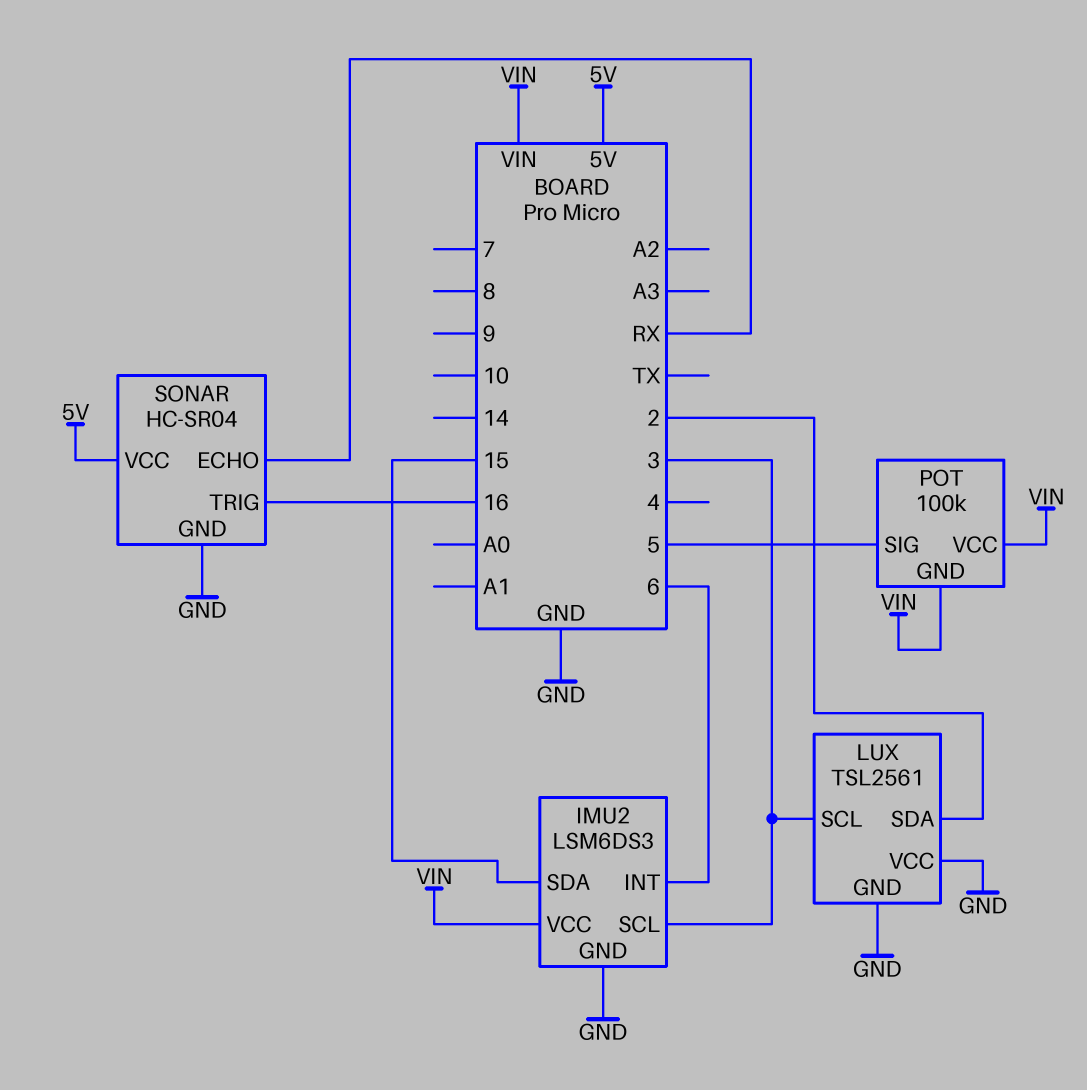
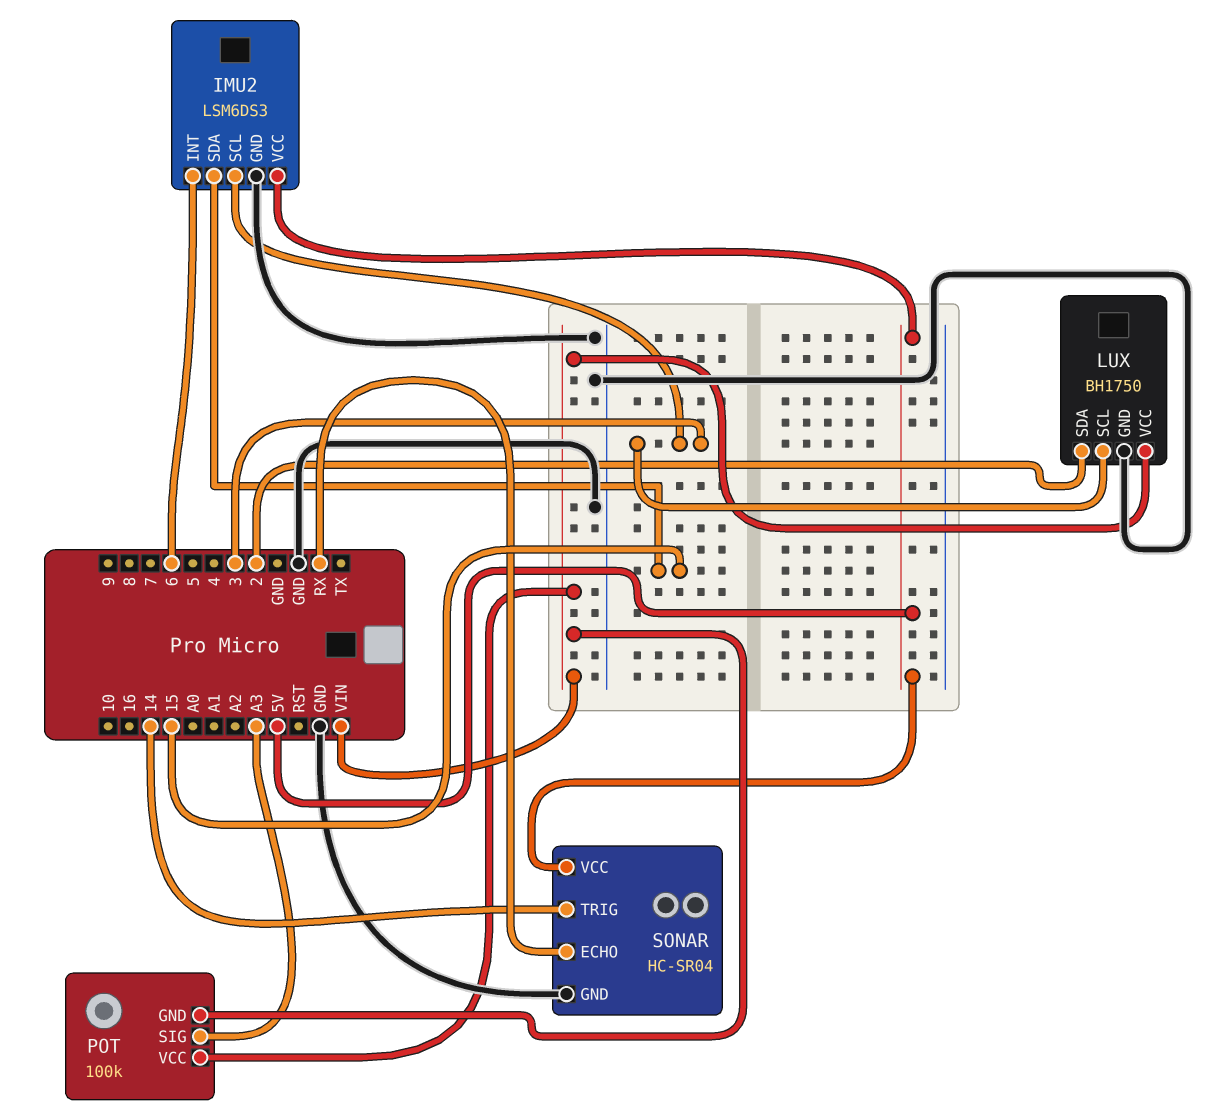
IMU2 pin VCC: VIN -> 5V
LUX: TSL2561 -> BH1750
LUX pin VCC: GND -> VIN
POT pin SIG: 5 -> A3
SONAR pin TRIG: 16 -> 14

